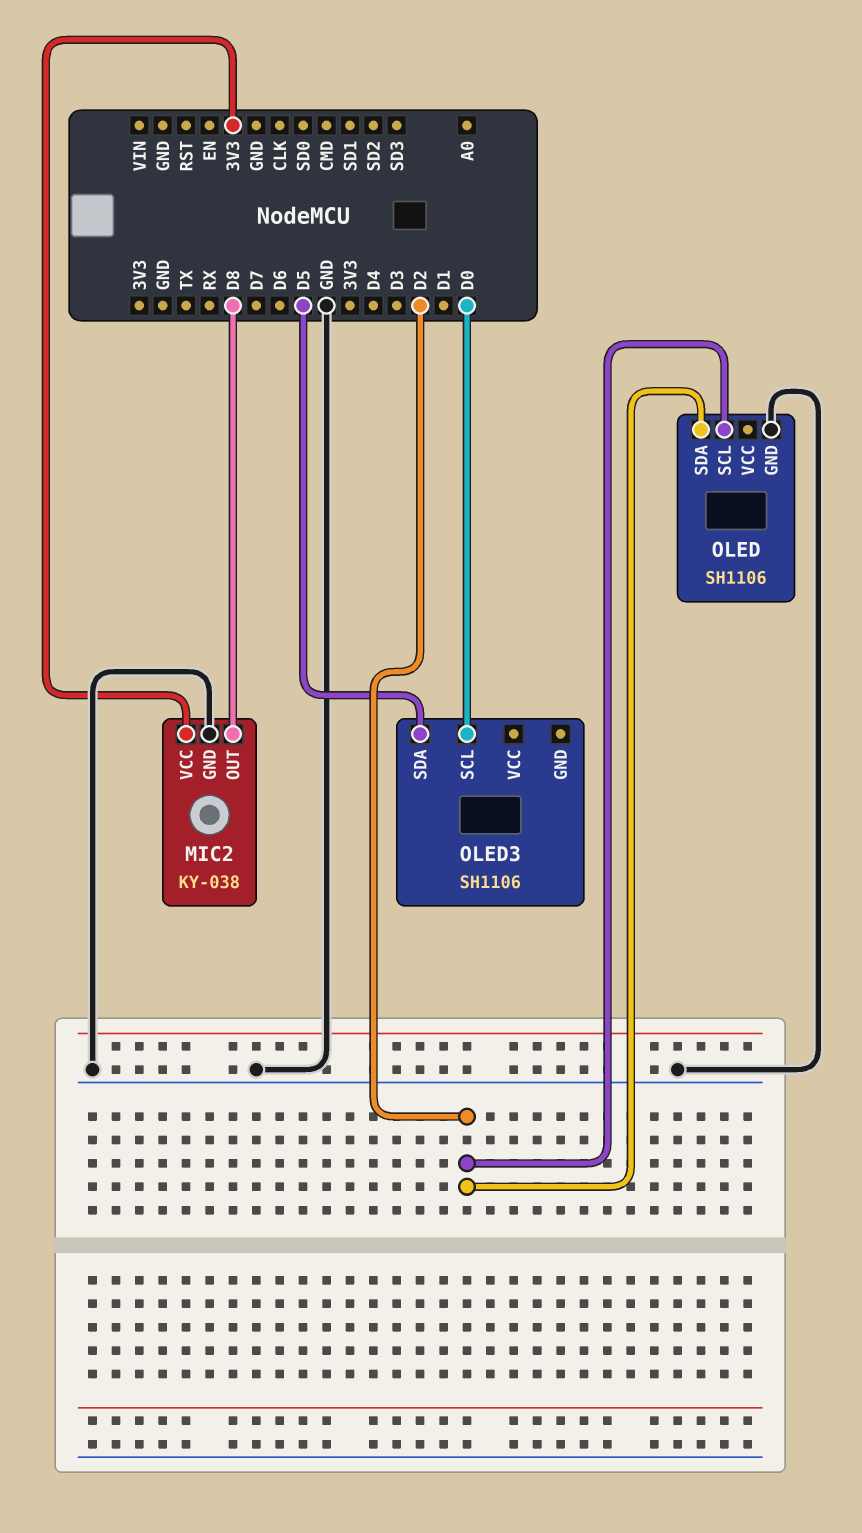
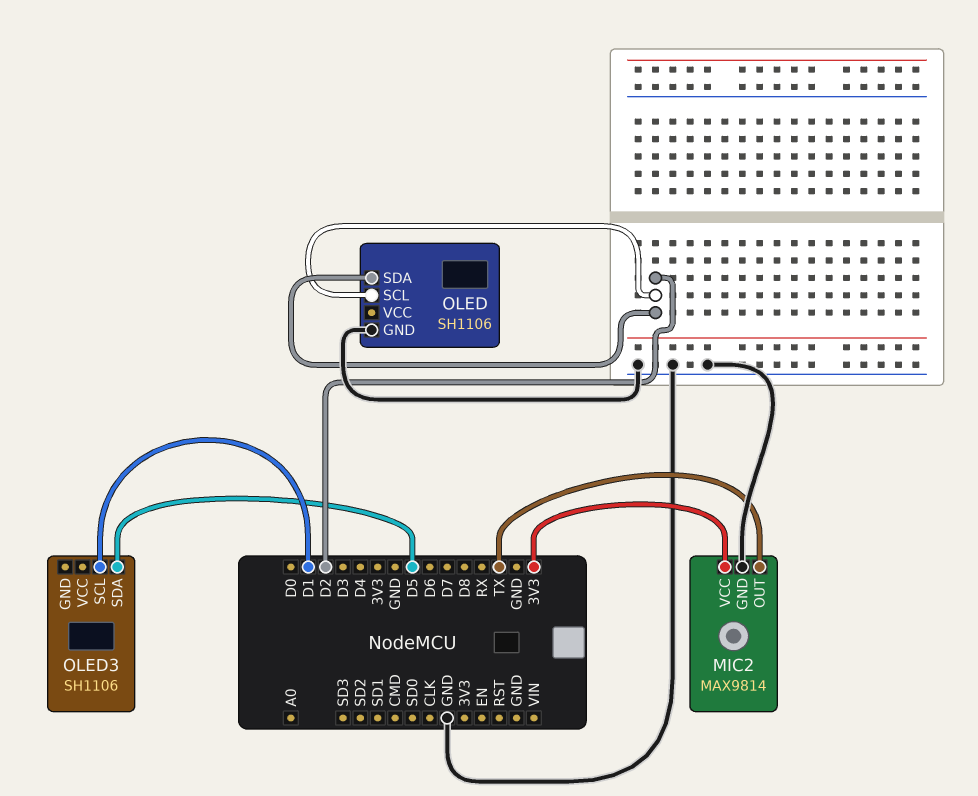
MIC2: KY-038 -> MAX9814
MIC2 pin OUT: D8 -> TX
OLED3 pin SCL: D0 -> D1

